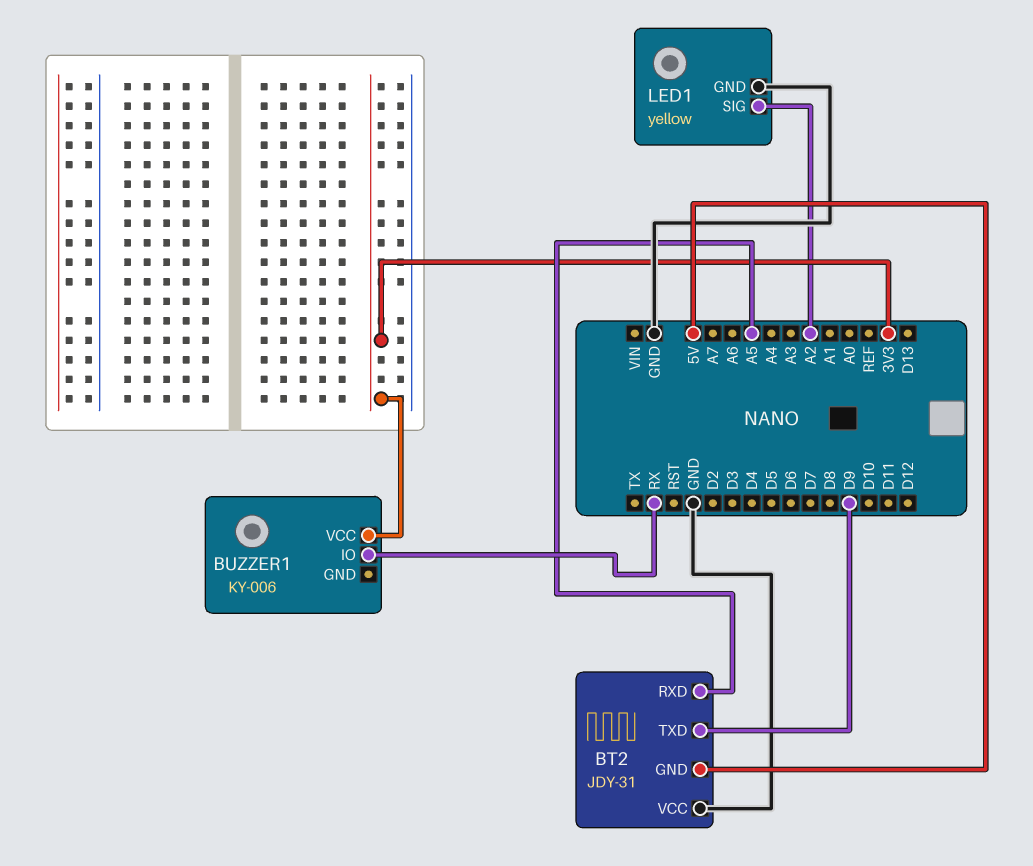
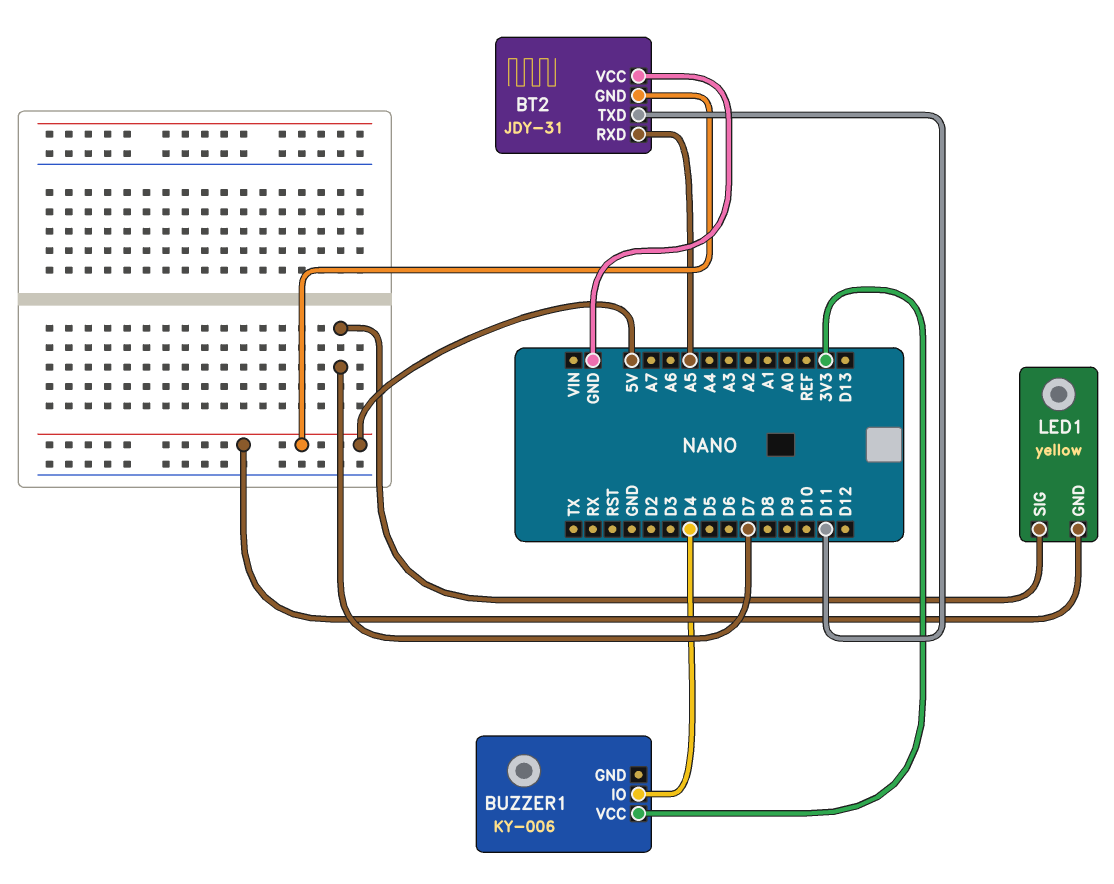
BT2 pin TXD: D9 -> D11
BUZZER1 pin IO: RX -> D4
LED1 pin GND: GND -> 5V
LED1 pin SIG: A2 -> D7

